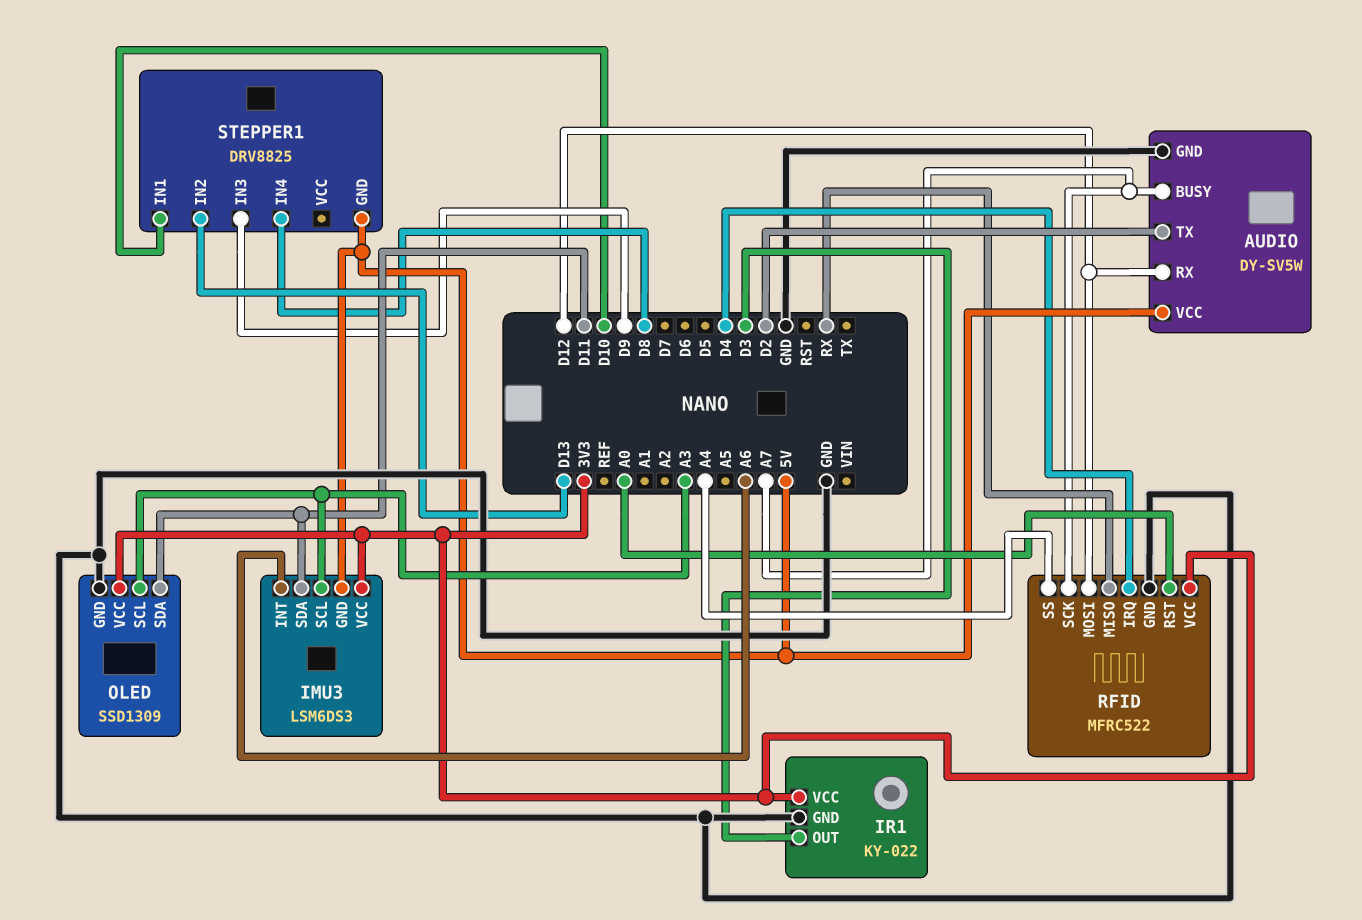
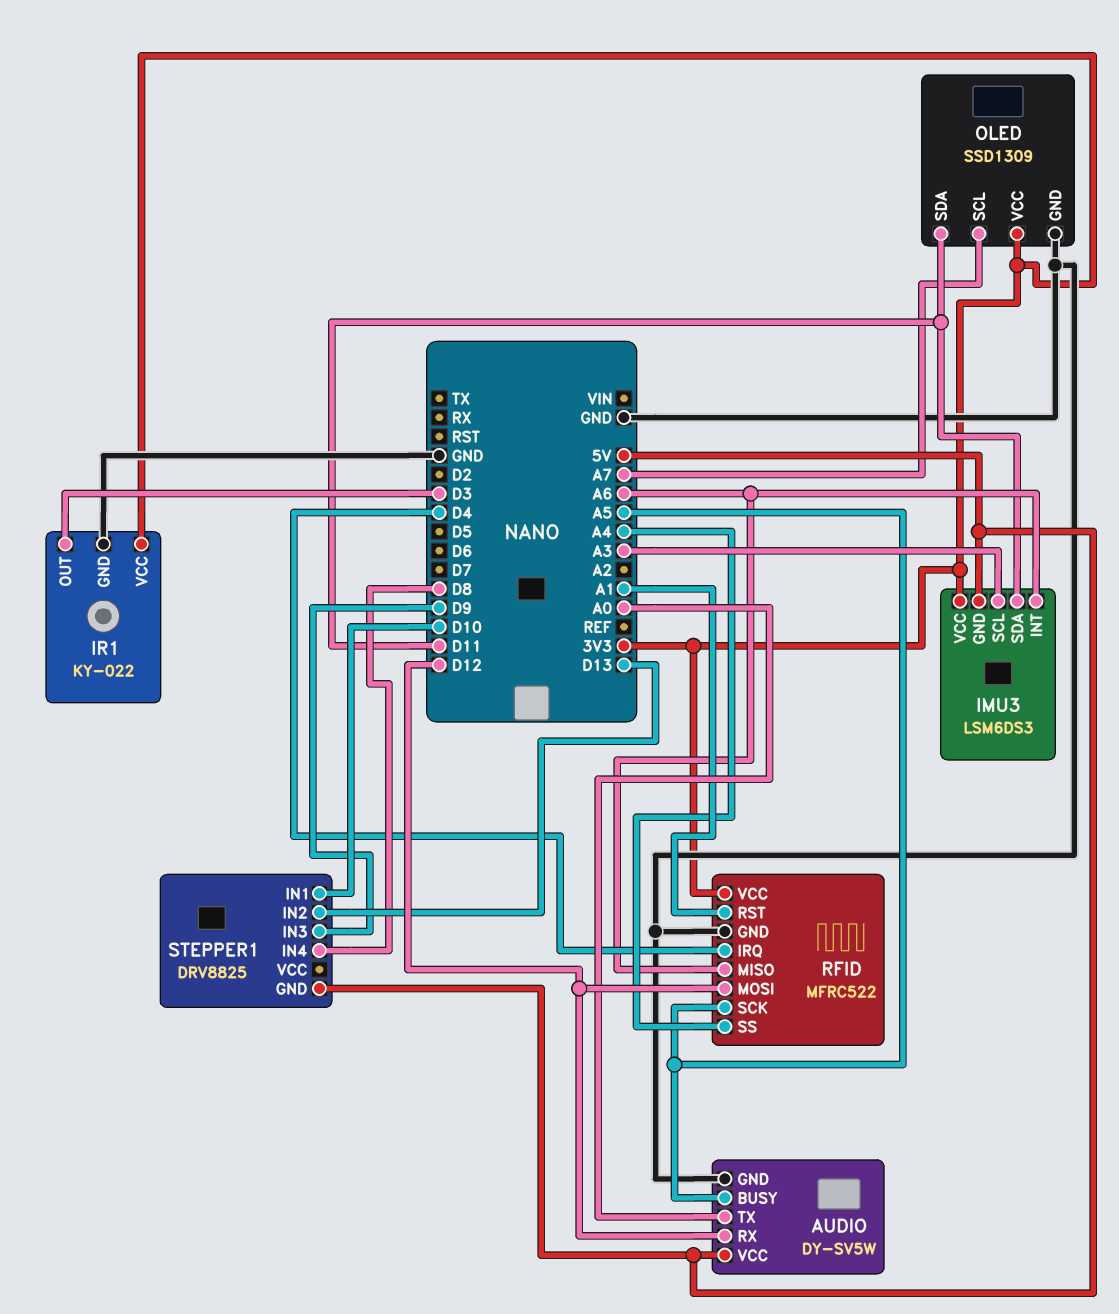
AUDIO pin BUSY: A7 -> A5
AUDIO pin TX: D2 -> A0
OLED pin SCL: A3 -> A7
RFID pin MISO: RX -> A6
RFID pin RST: A0 -> A1
RFID pin SCK: A7 -> A5

